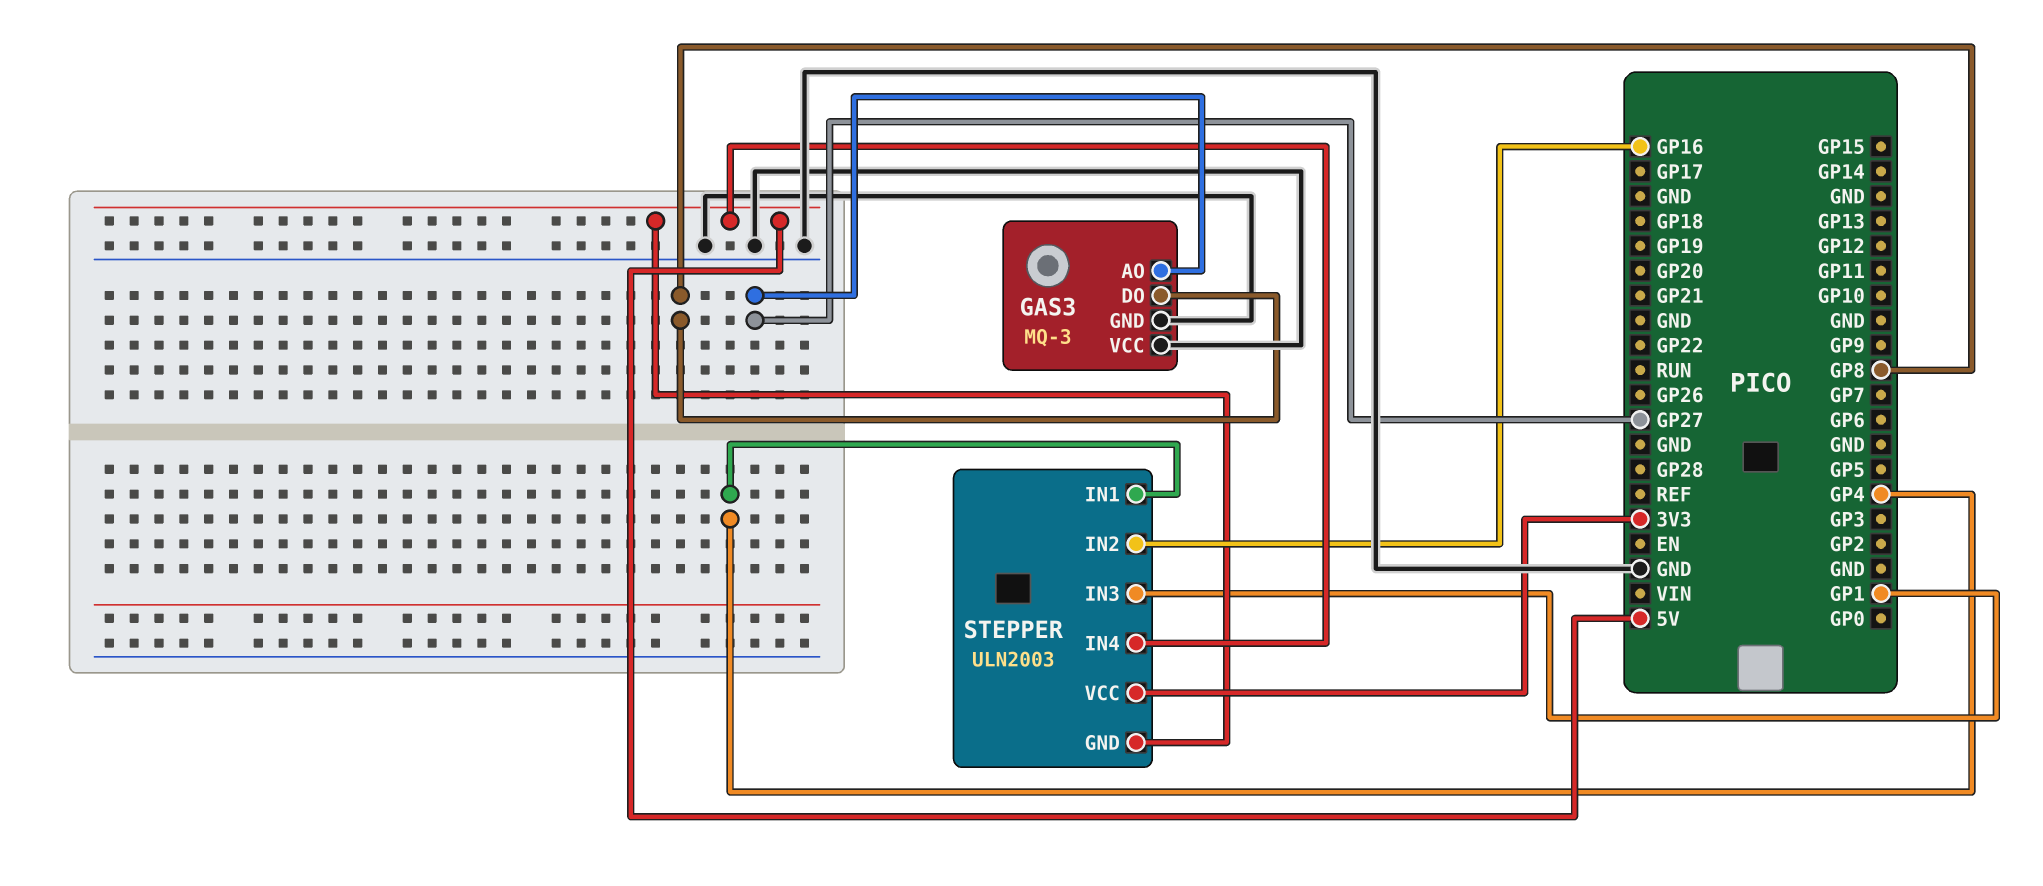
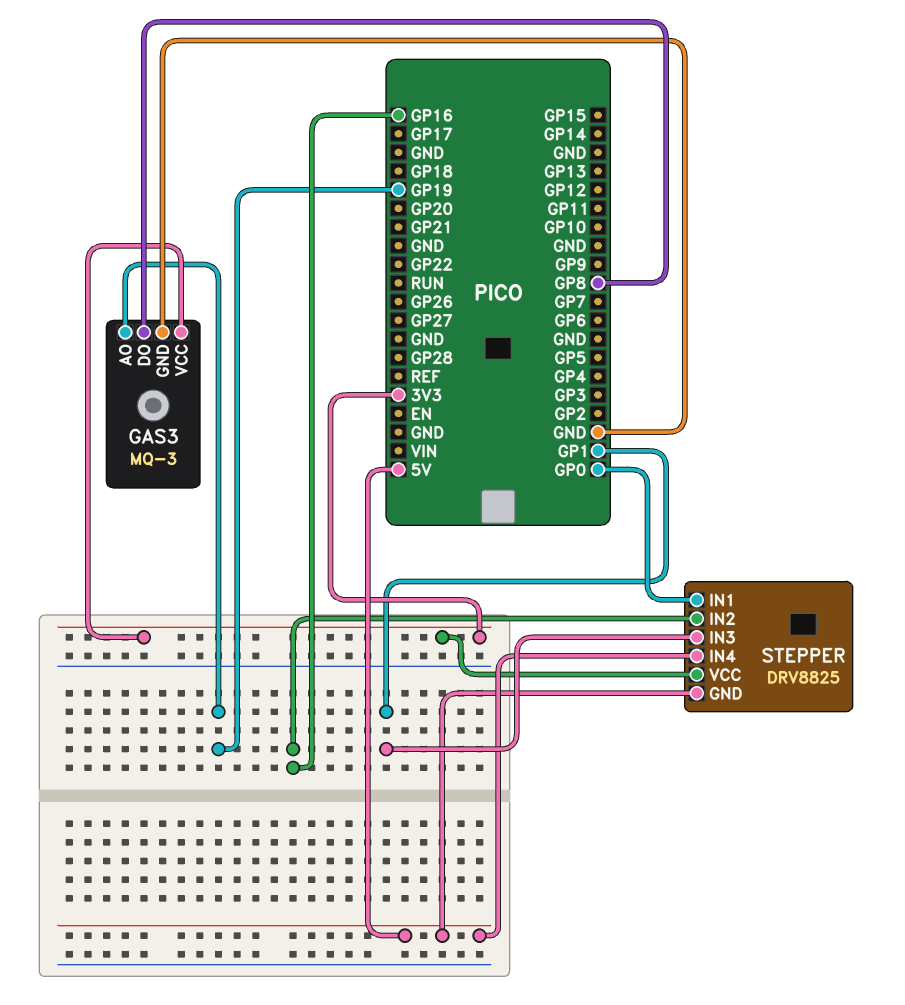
GAS3 pin AO: GP27 -> GP19
GAS3 pin VCC: GND -> 3V3
STEPPER: ULN2003 -> DRV8825
STEPPER pin IN1: GP4 -> GP0

